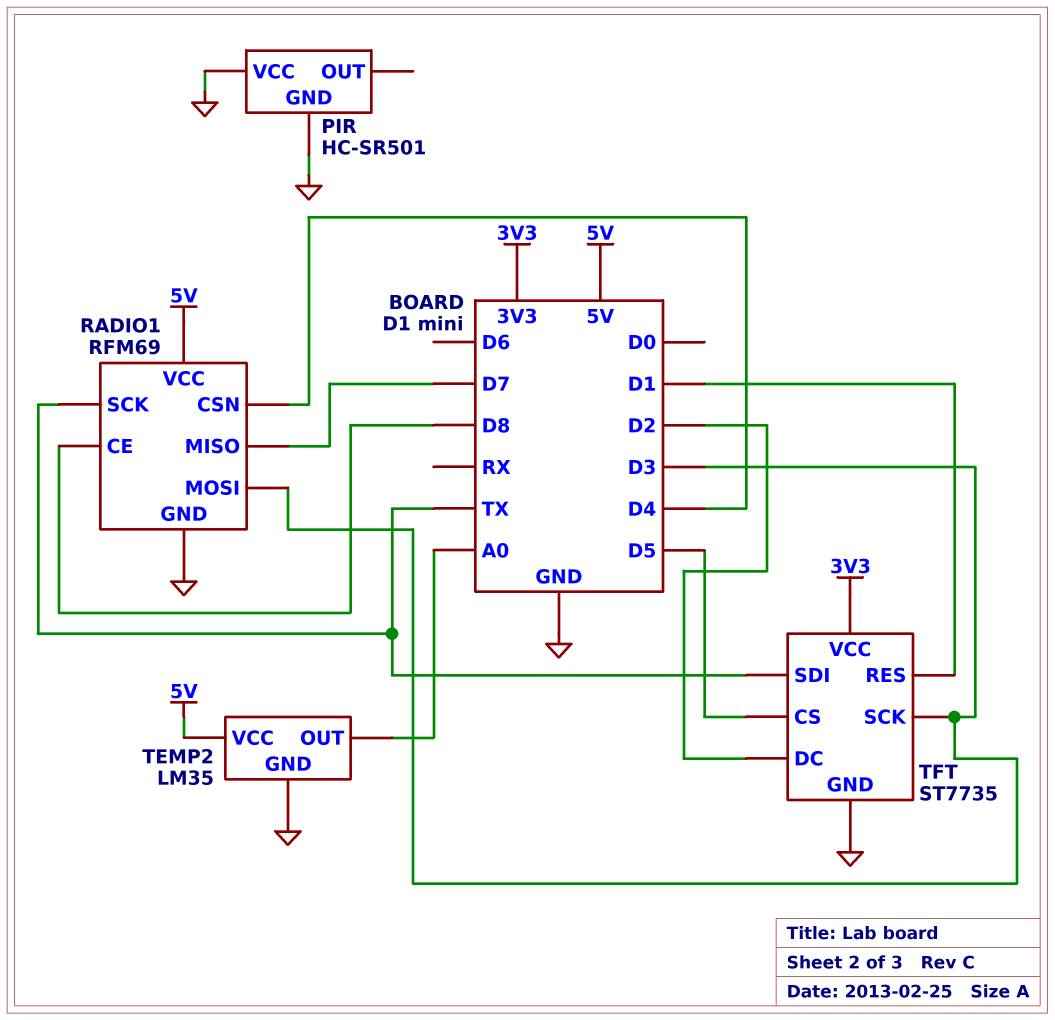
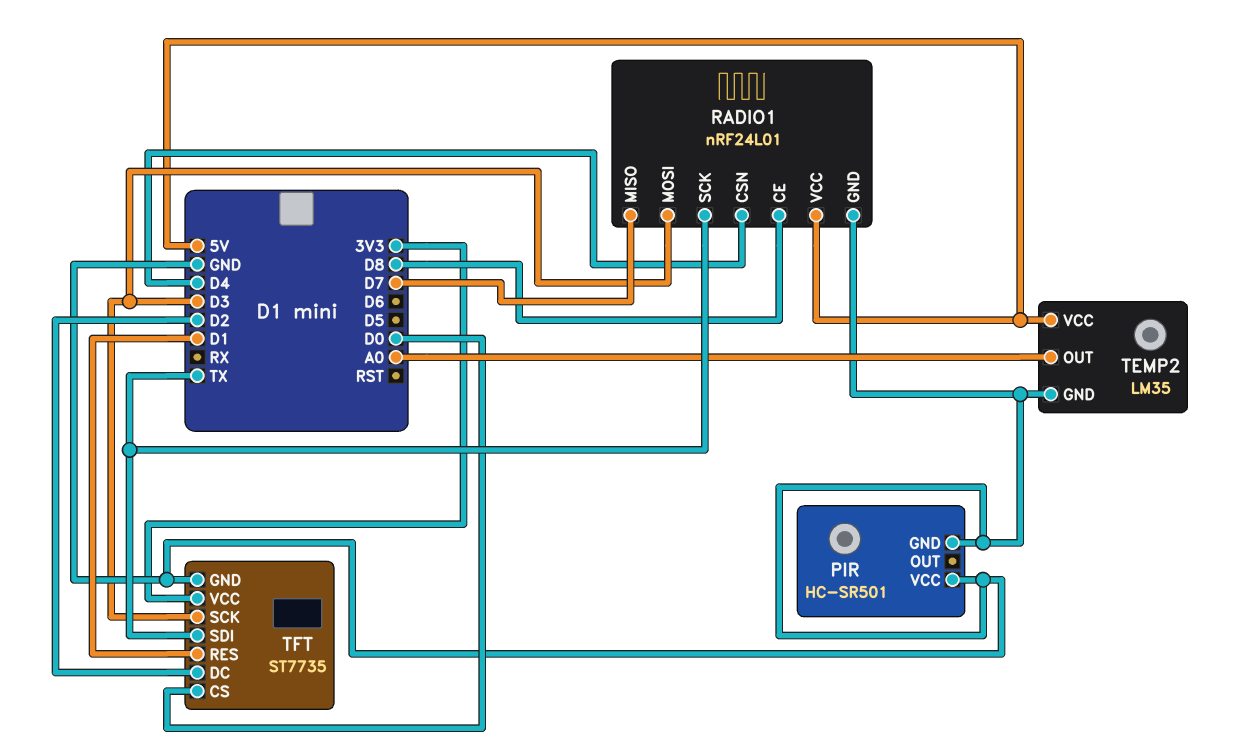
RADIO1: RFM69 -> nRF24L01
TFT pin CS: D5 -> D0

